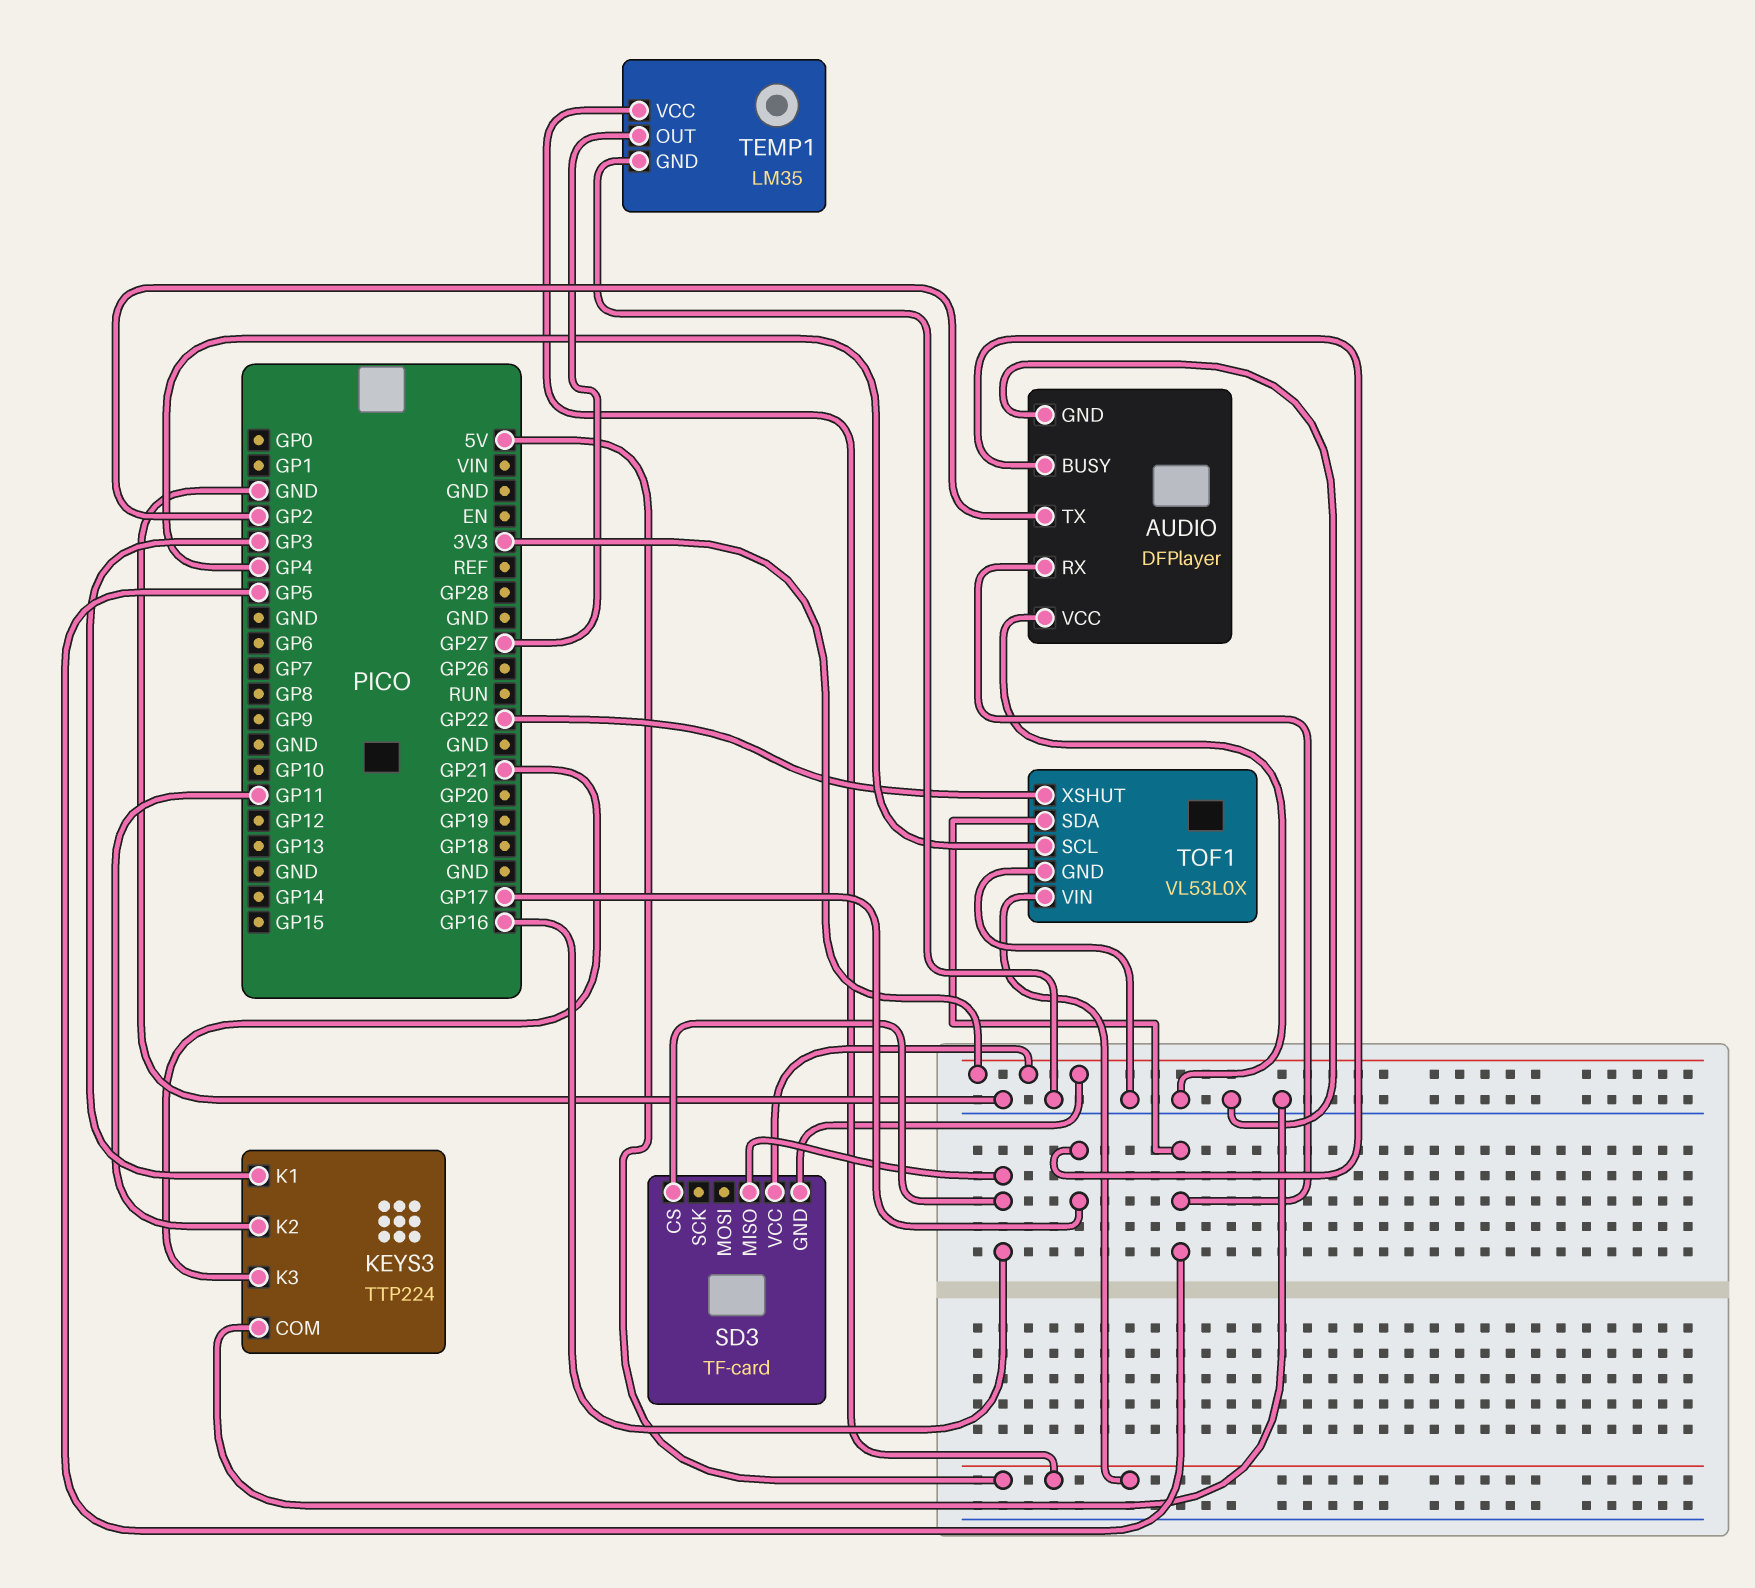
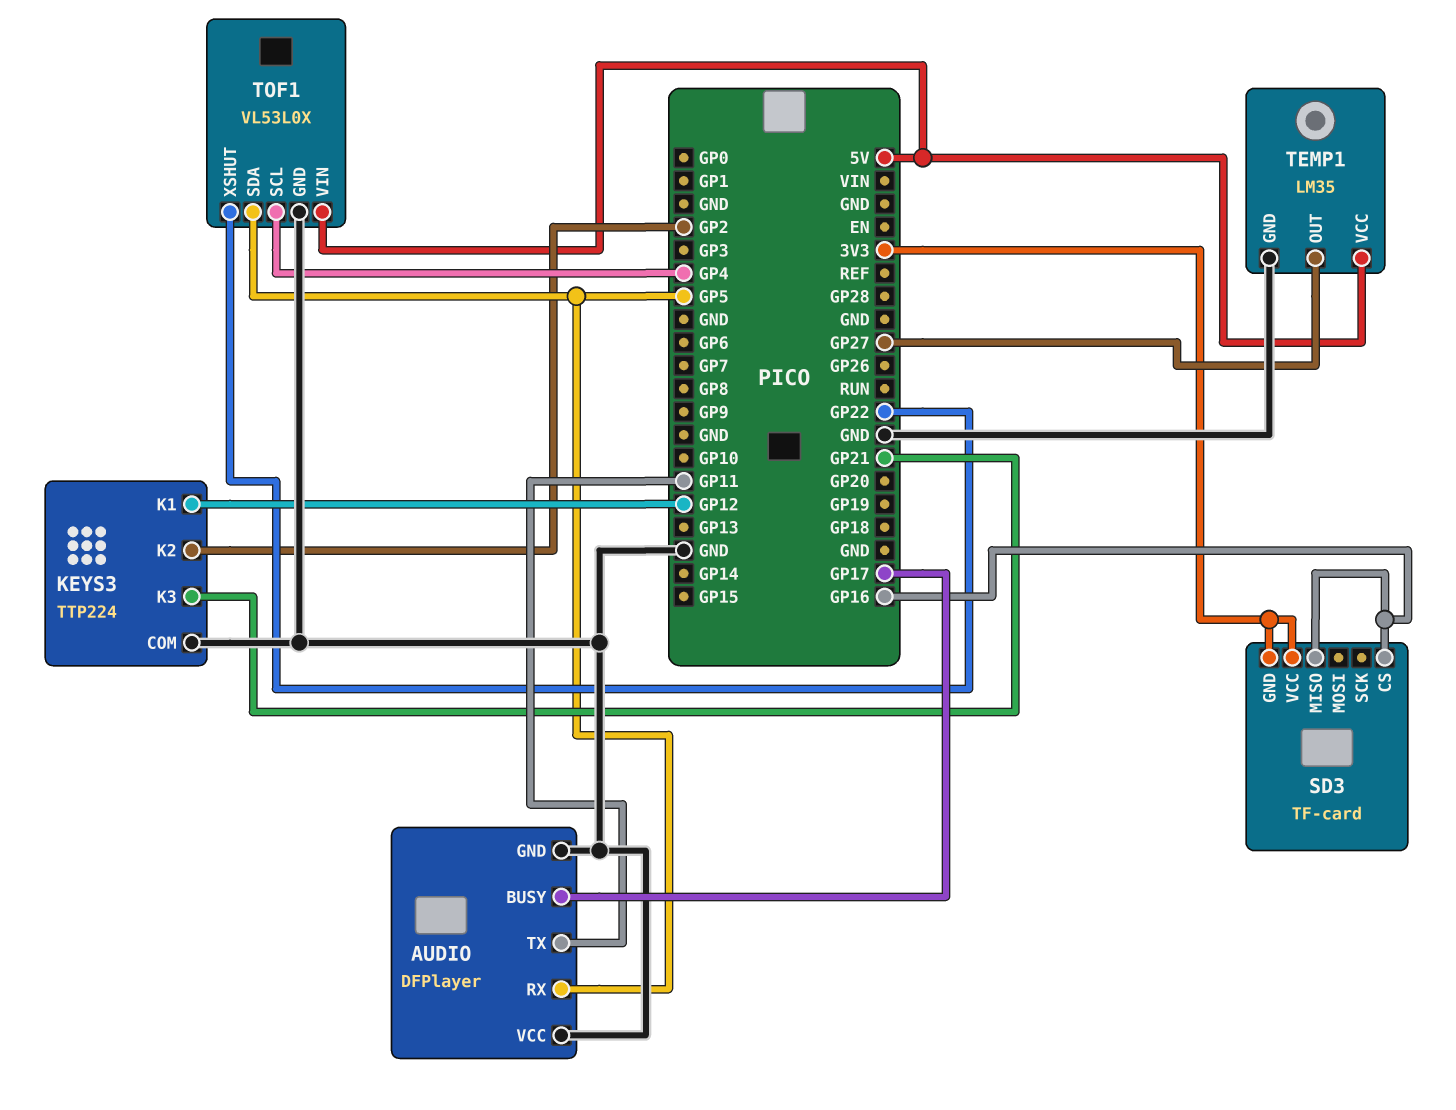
AUDIO pin TX: GP2 -> GP11
KEYS3 pin K1: GP3 -> GP12
KEYS3 pin K2: GP11 -> GP2

